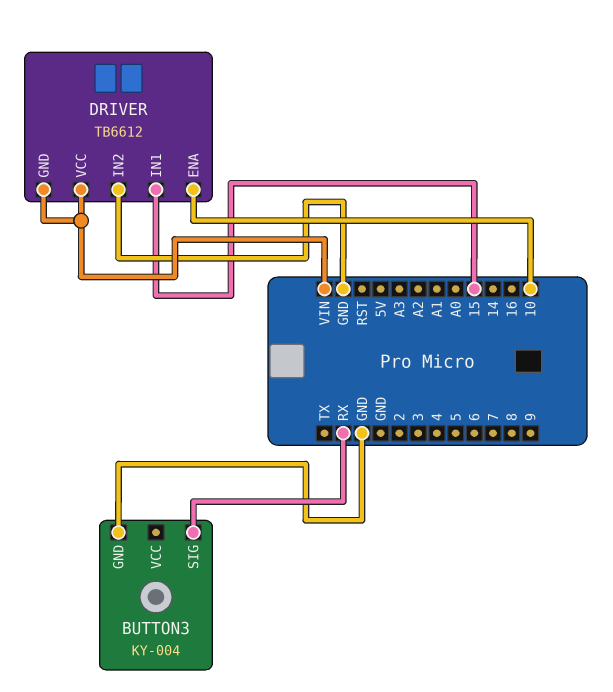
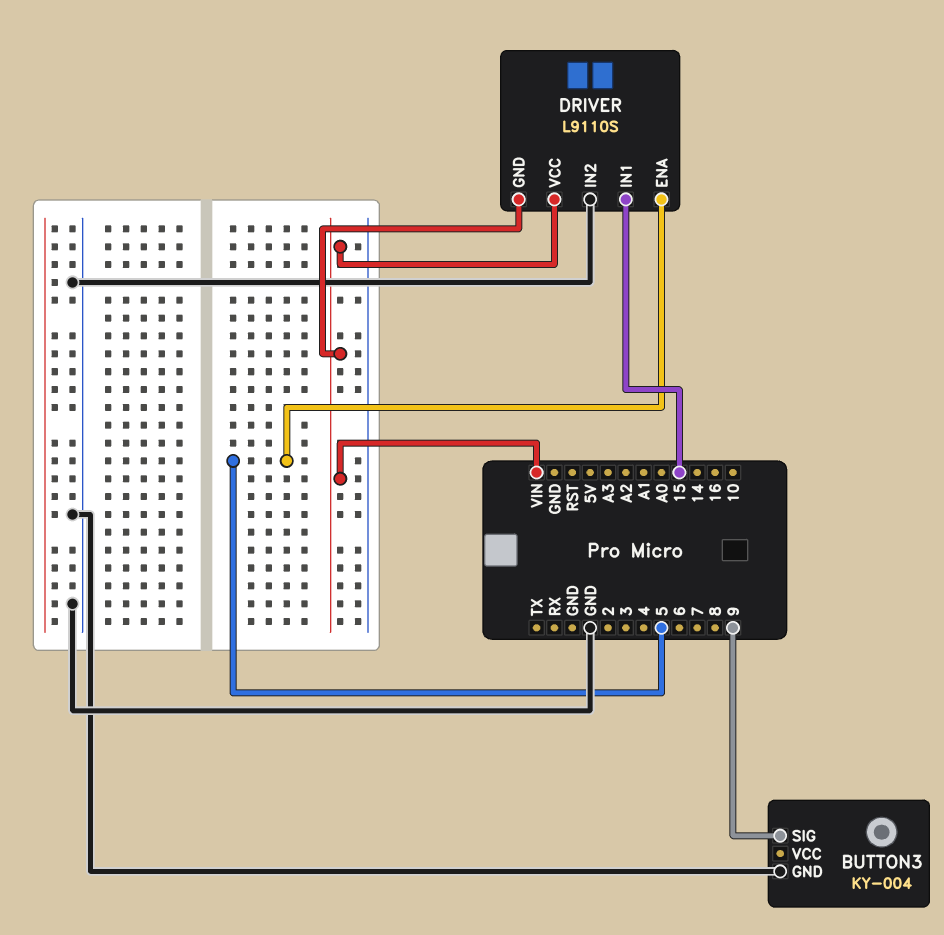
BUTTON3 pin SIG: RX -> 9
DRIVER: TB6612 -> L9110S
DRIVER pin ENA: 10 -> 5

